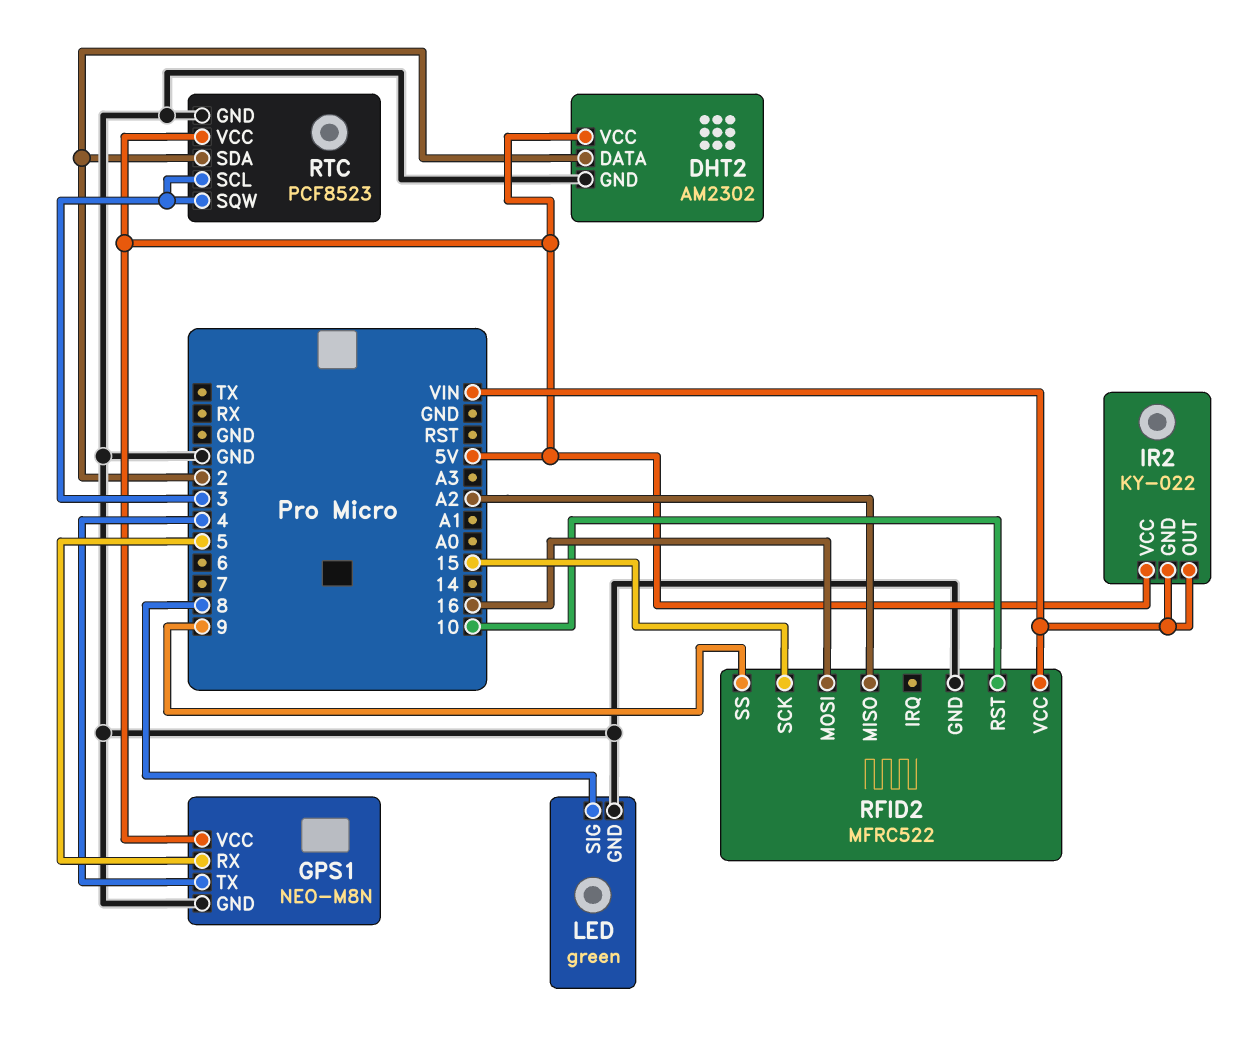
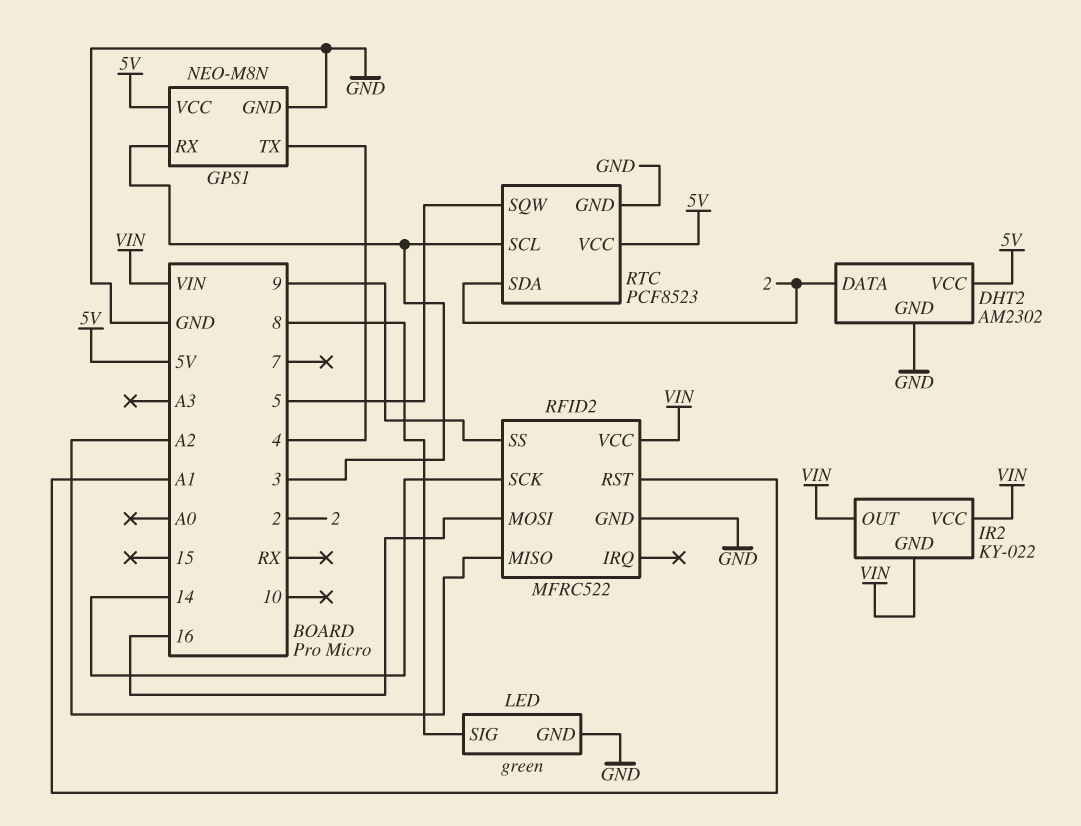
GPS1 pin RX: 5 -> 3
IR2 pin VCC: 5V -> VIN
RFID2 pin RST: 10 -> A1
RFID2 pin SCK: 15 -> 14
RTC pin SQW: 3 -> 5

